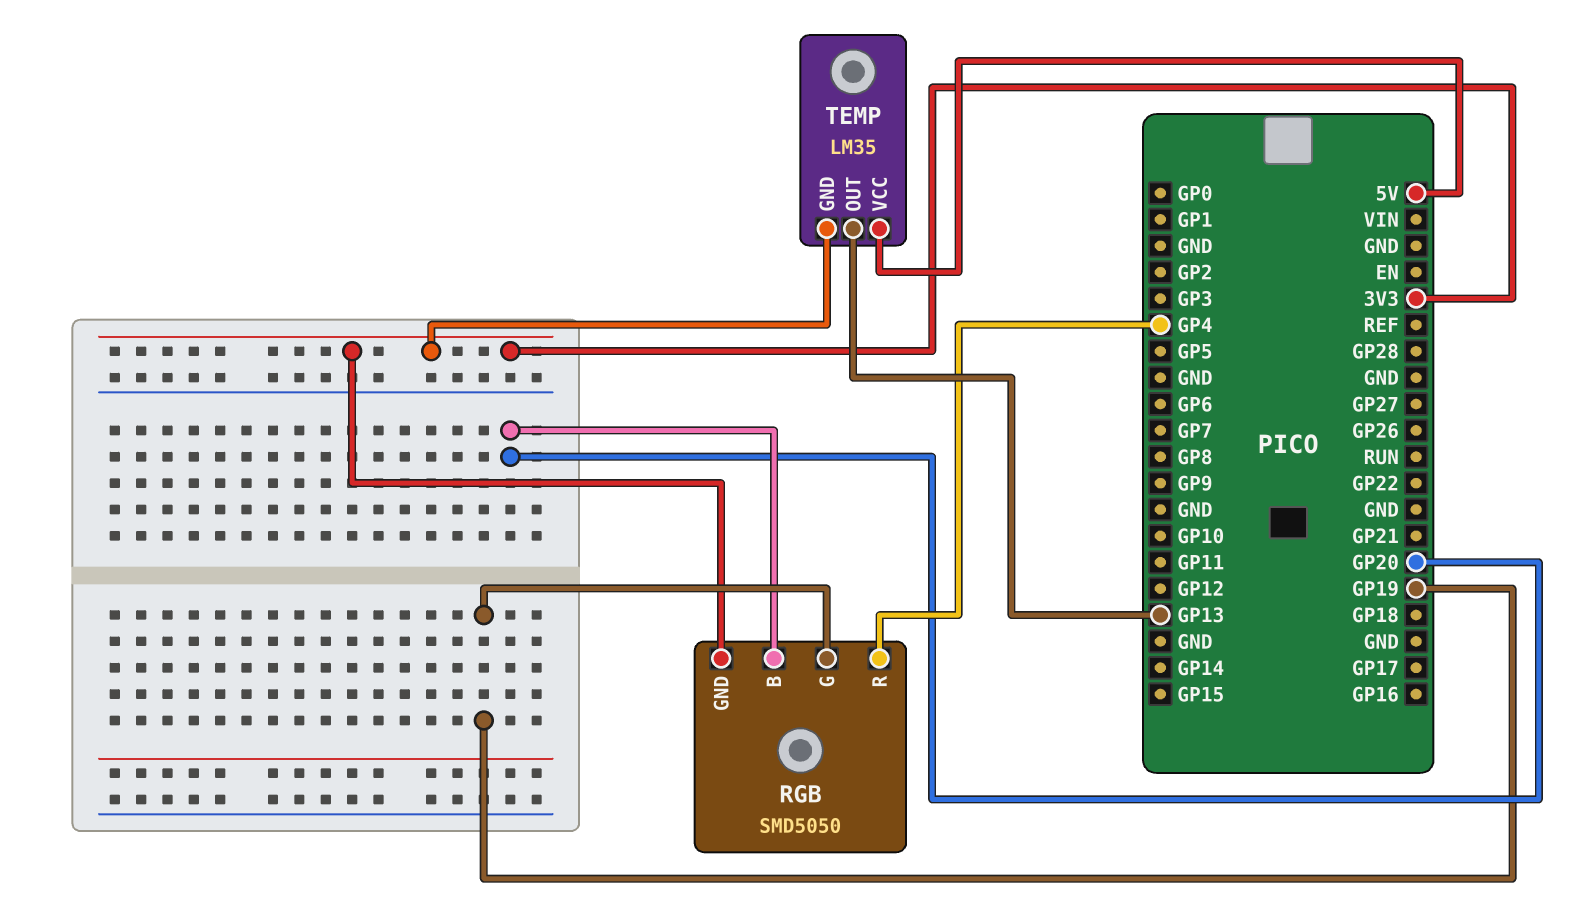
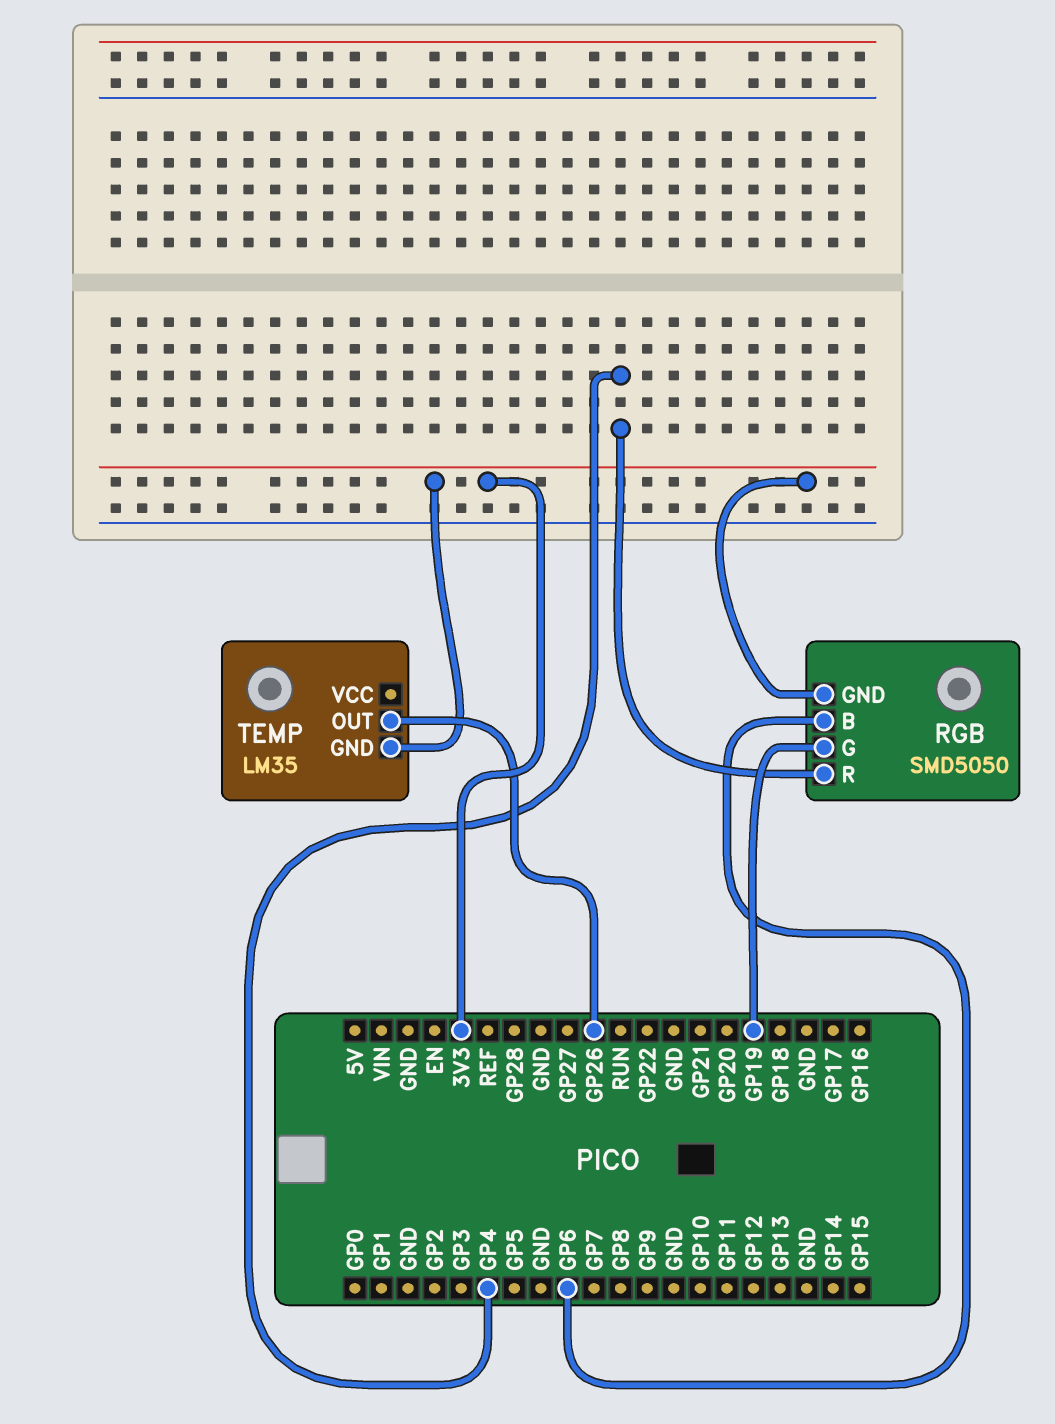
RGB pin B: GP20 -> GP6
TEMP pin OUT: GP13 -> GP26
TEMP pin VCC: 5V -> none

